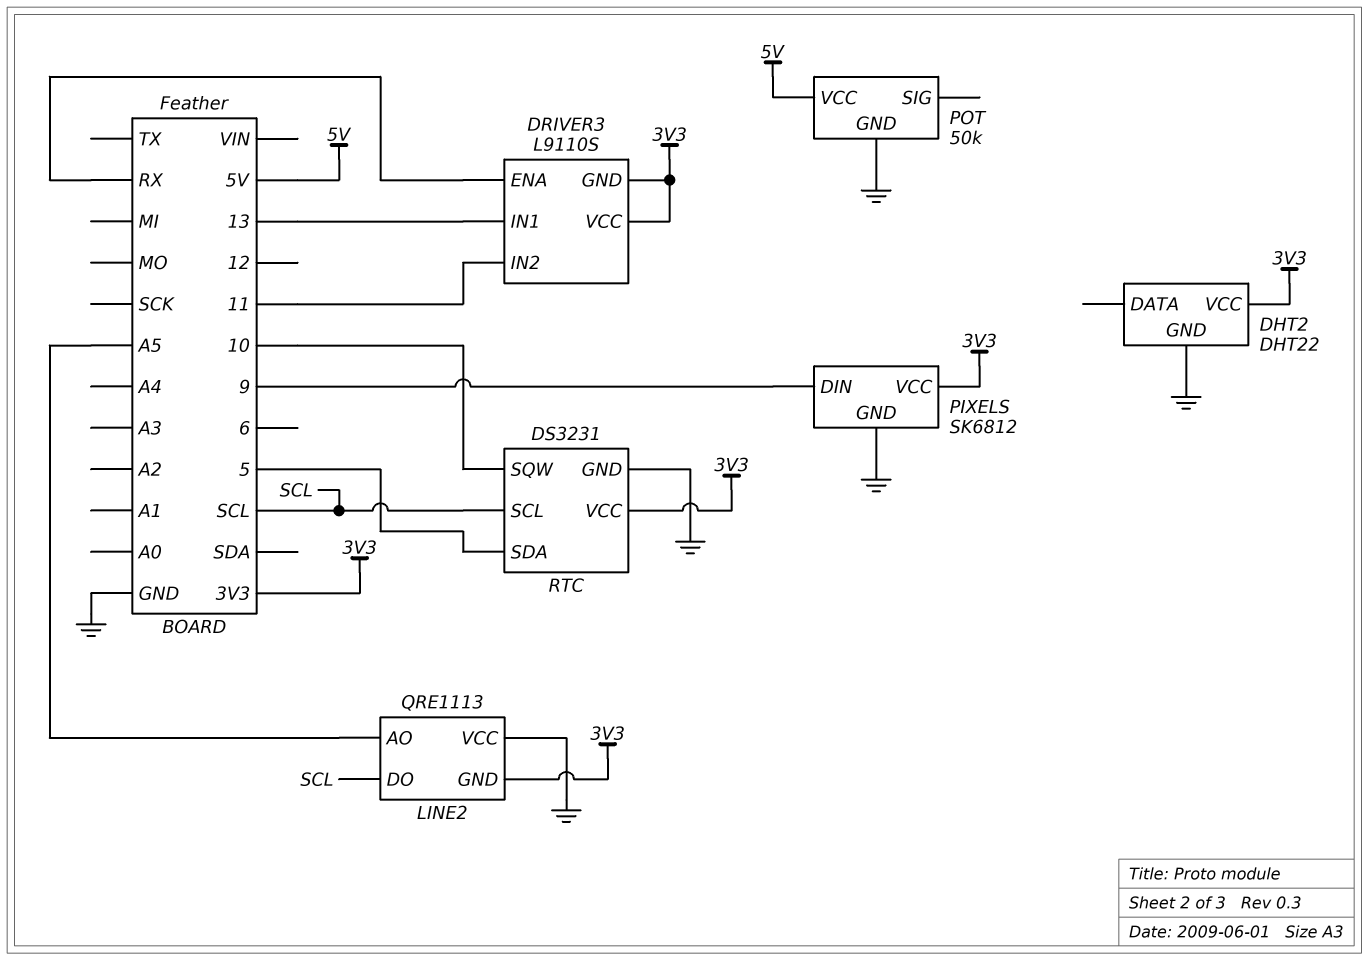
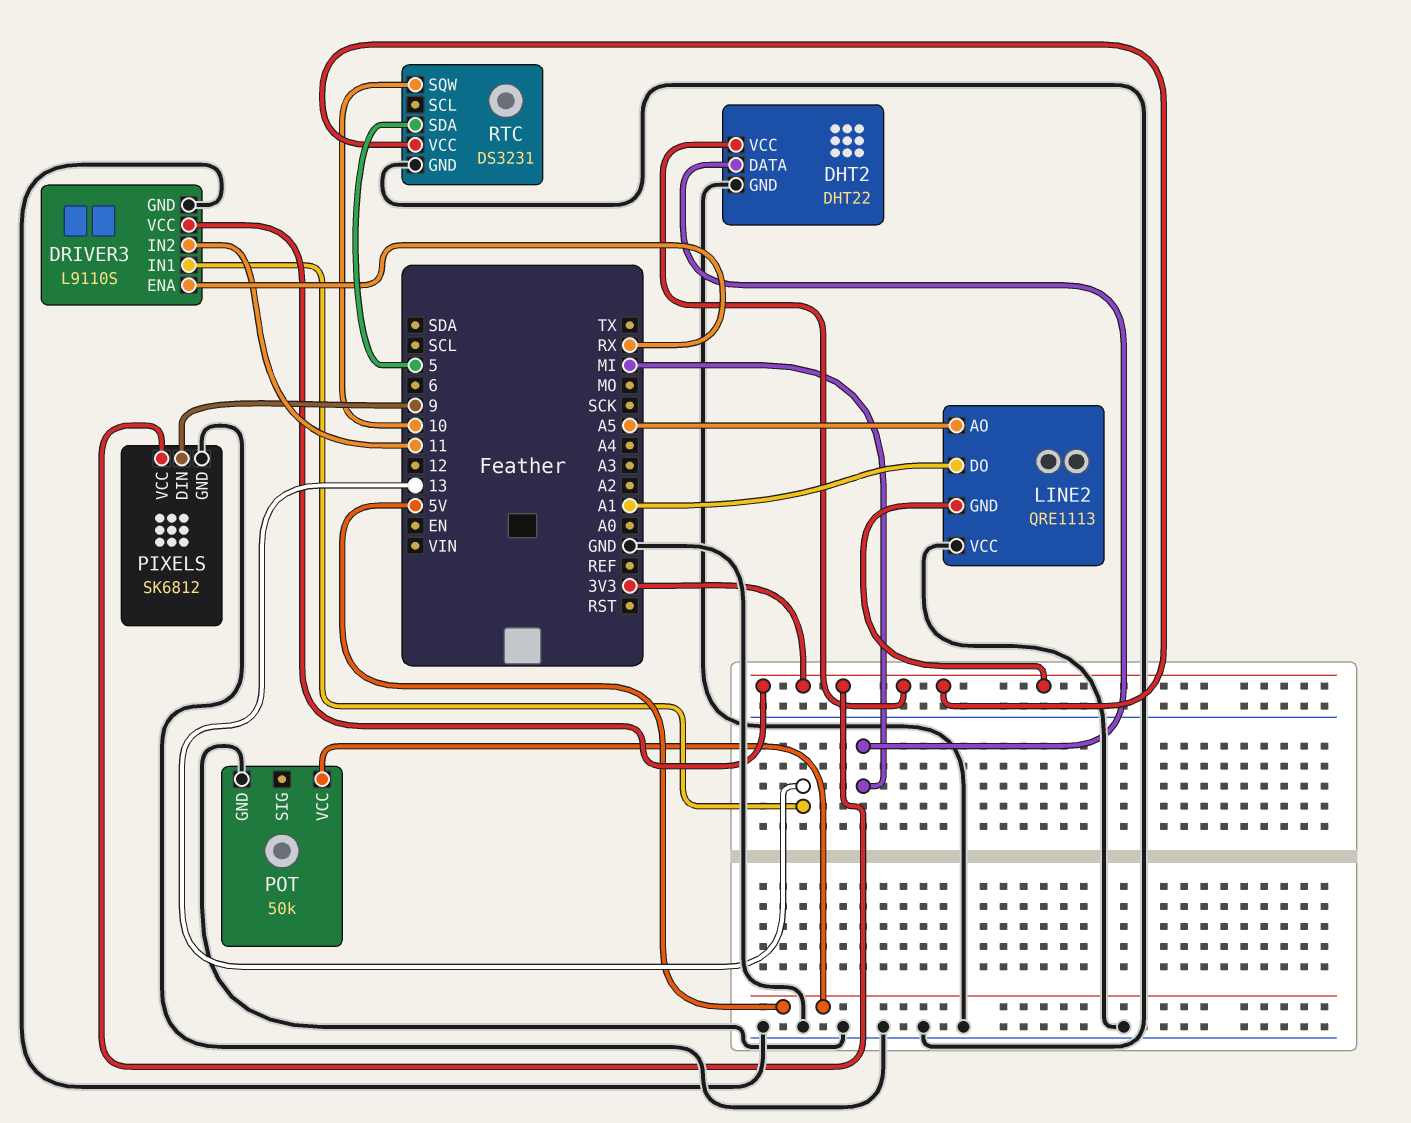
DHT2 pin DATA: none -> MI
DRIVER3 pin GND: 3V3 -> GND
LINE2 pin DO: SCL -> A1
RTC pin SCL: SCL -> none

